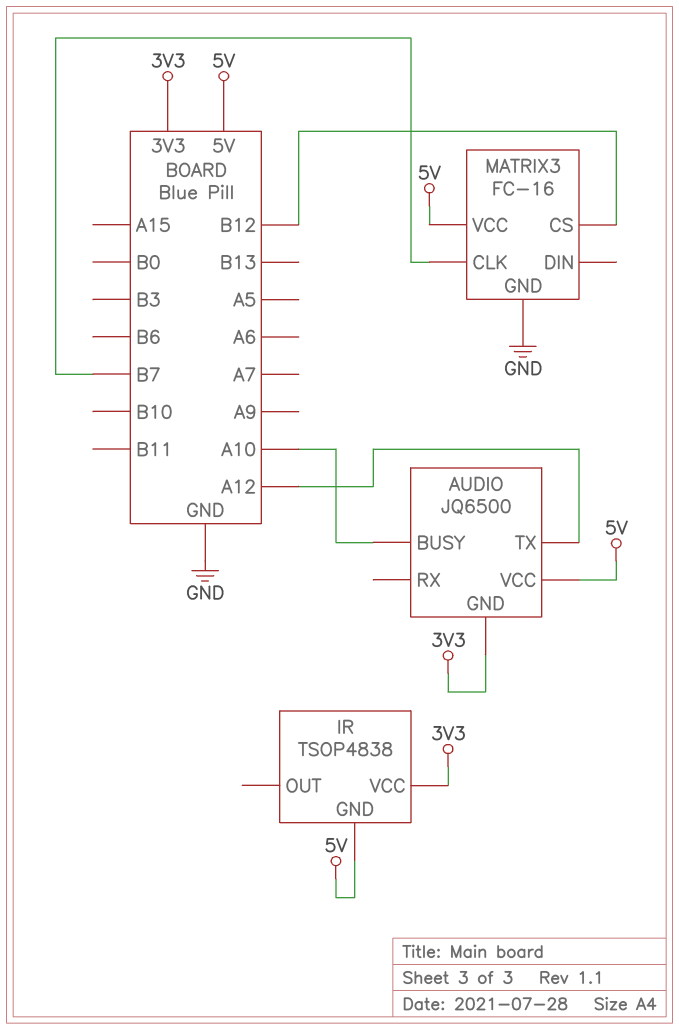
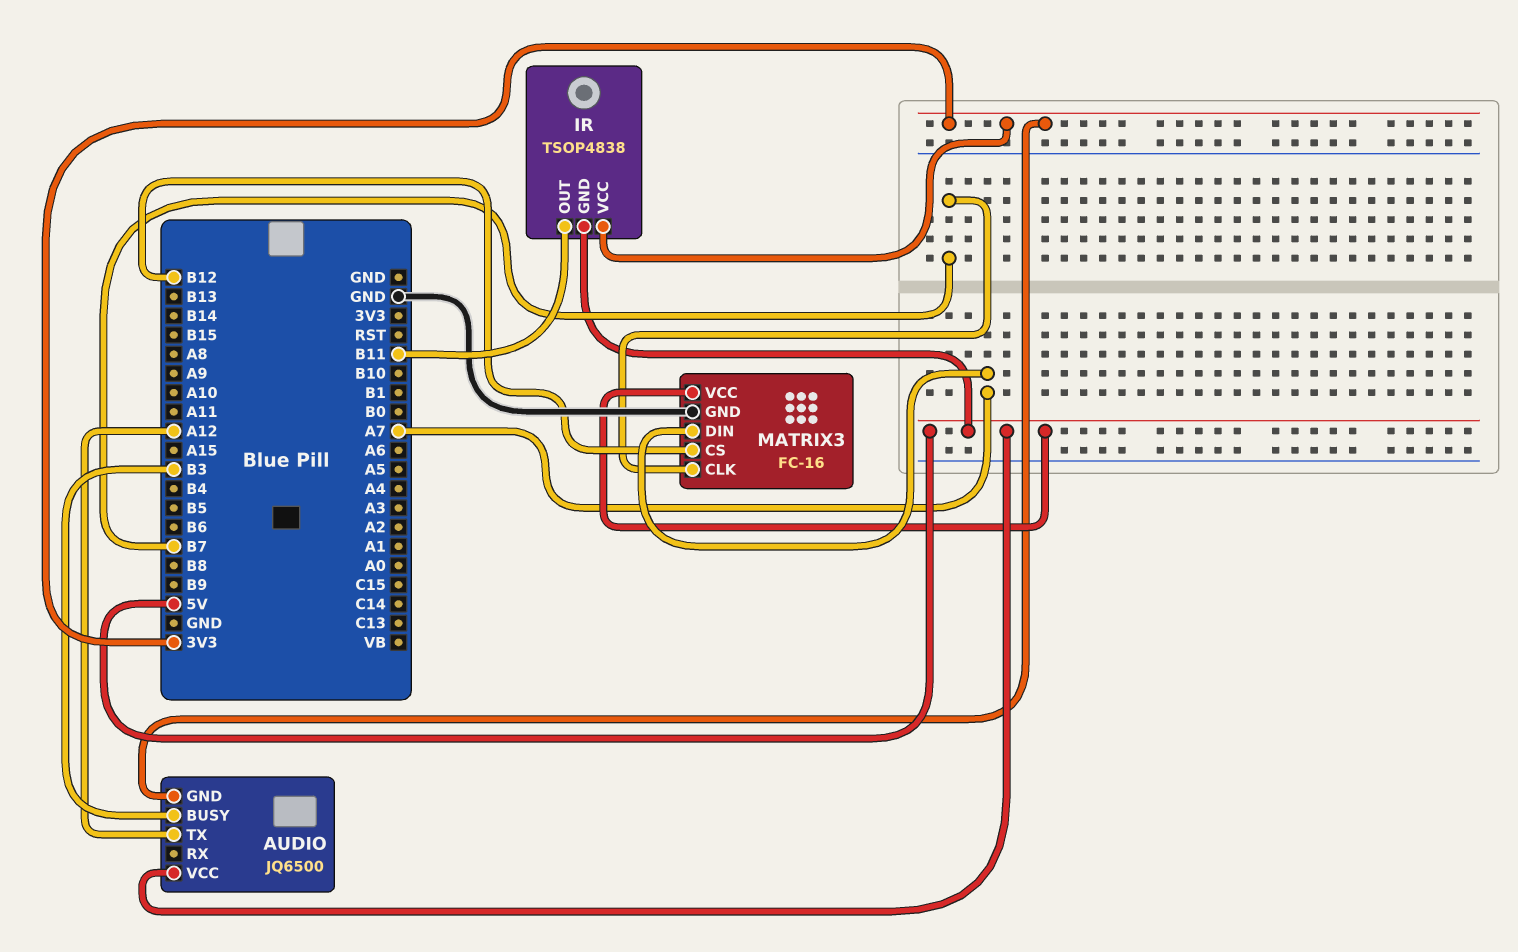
AUDIO pin BUSY: A10 -> B3
IR pin OUT: none -> B11
MATRIX3 pin DIN: none -> A7

